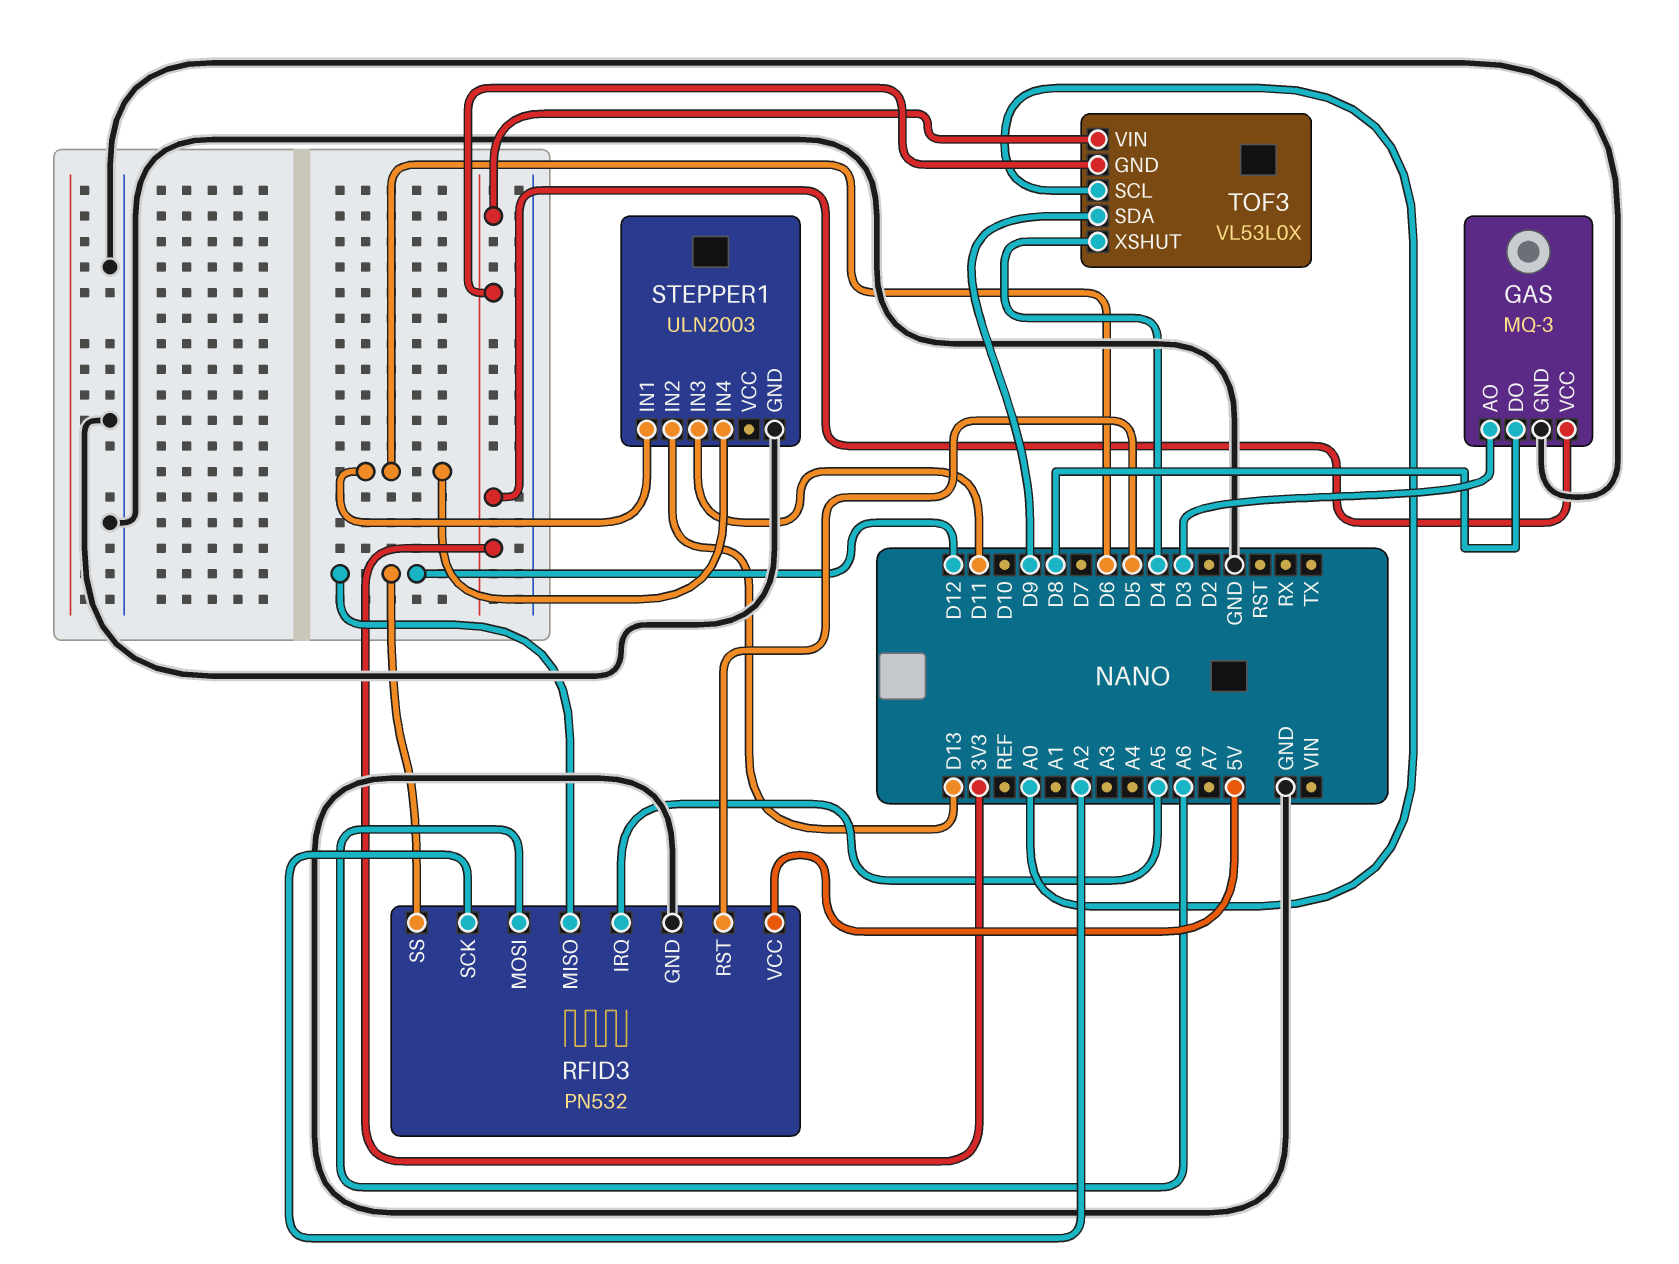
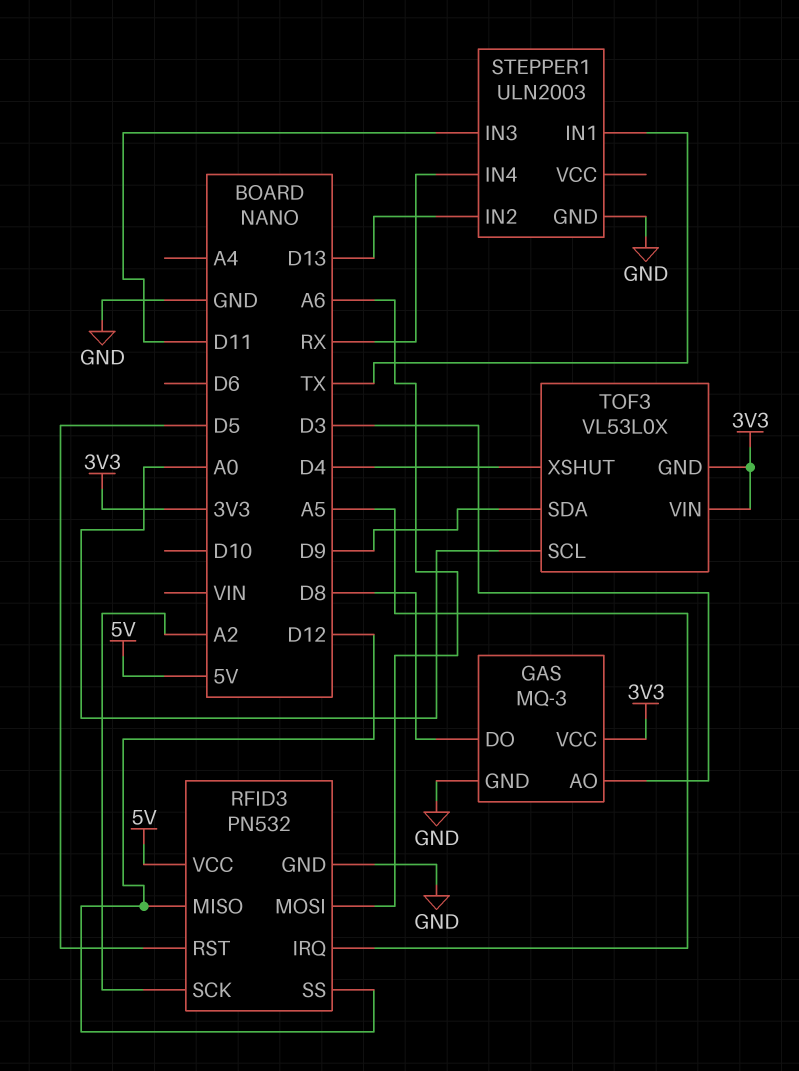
STEPPER1 pin IN1: D6 -> TX
STEPPER1 pin IN4: D6 -> RX

